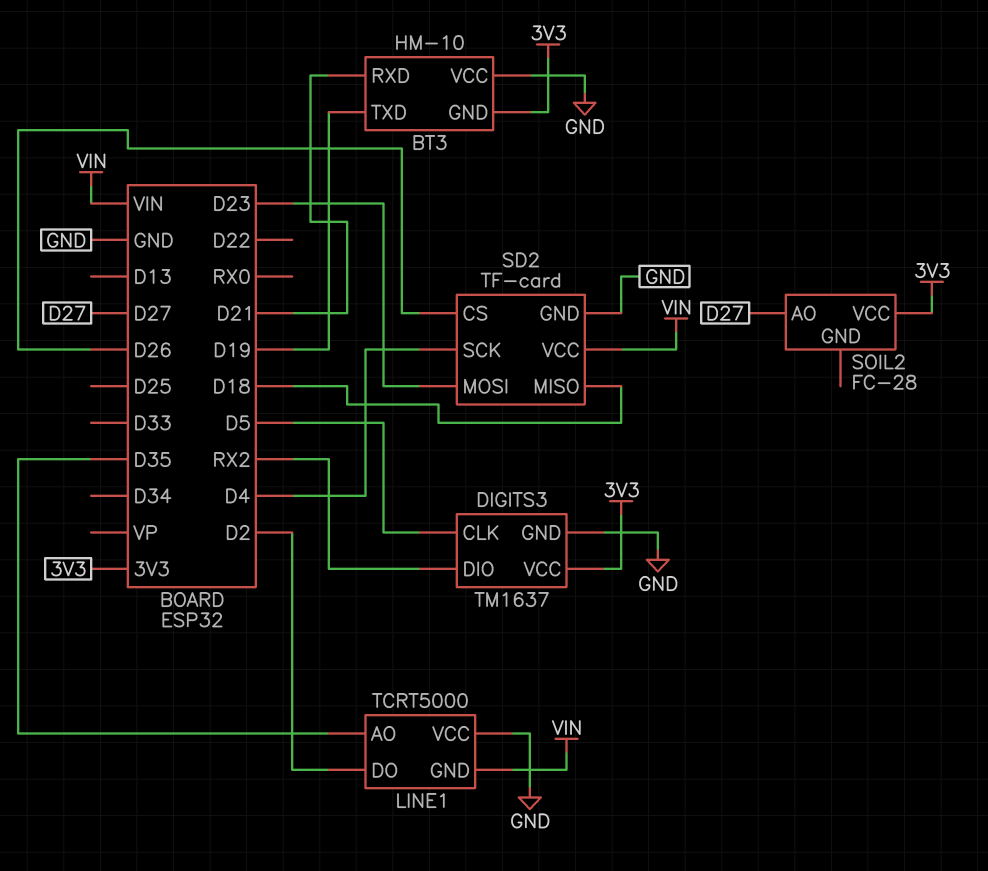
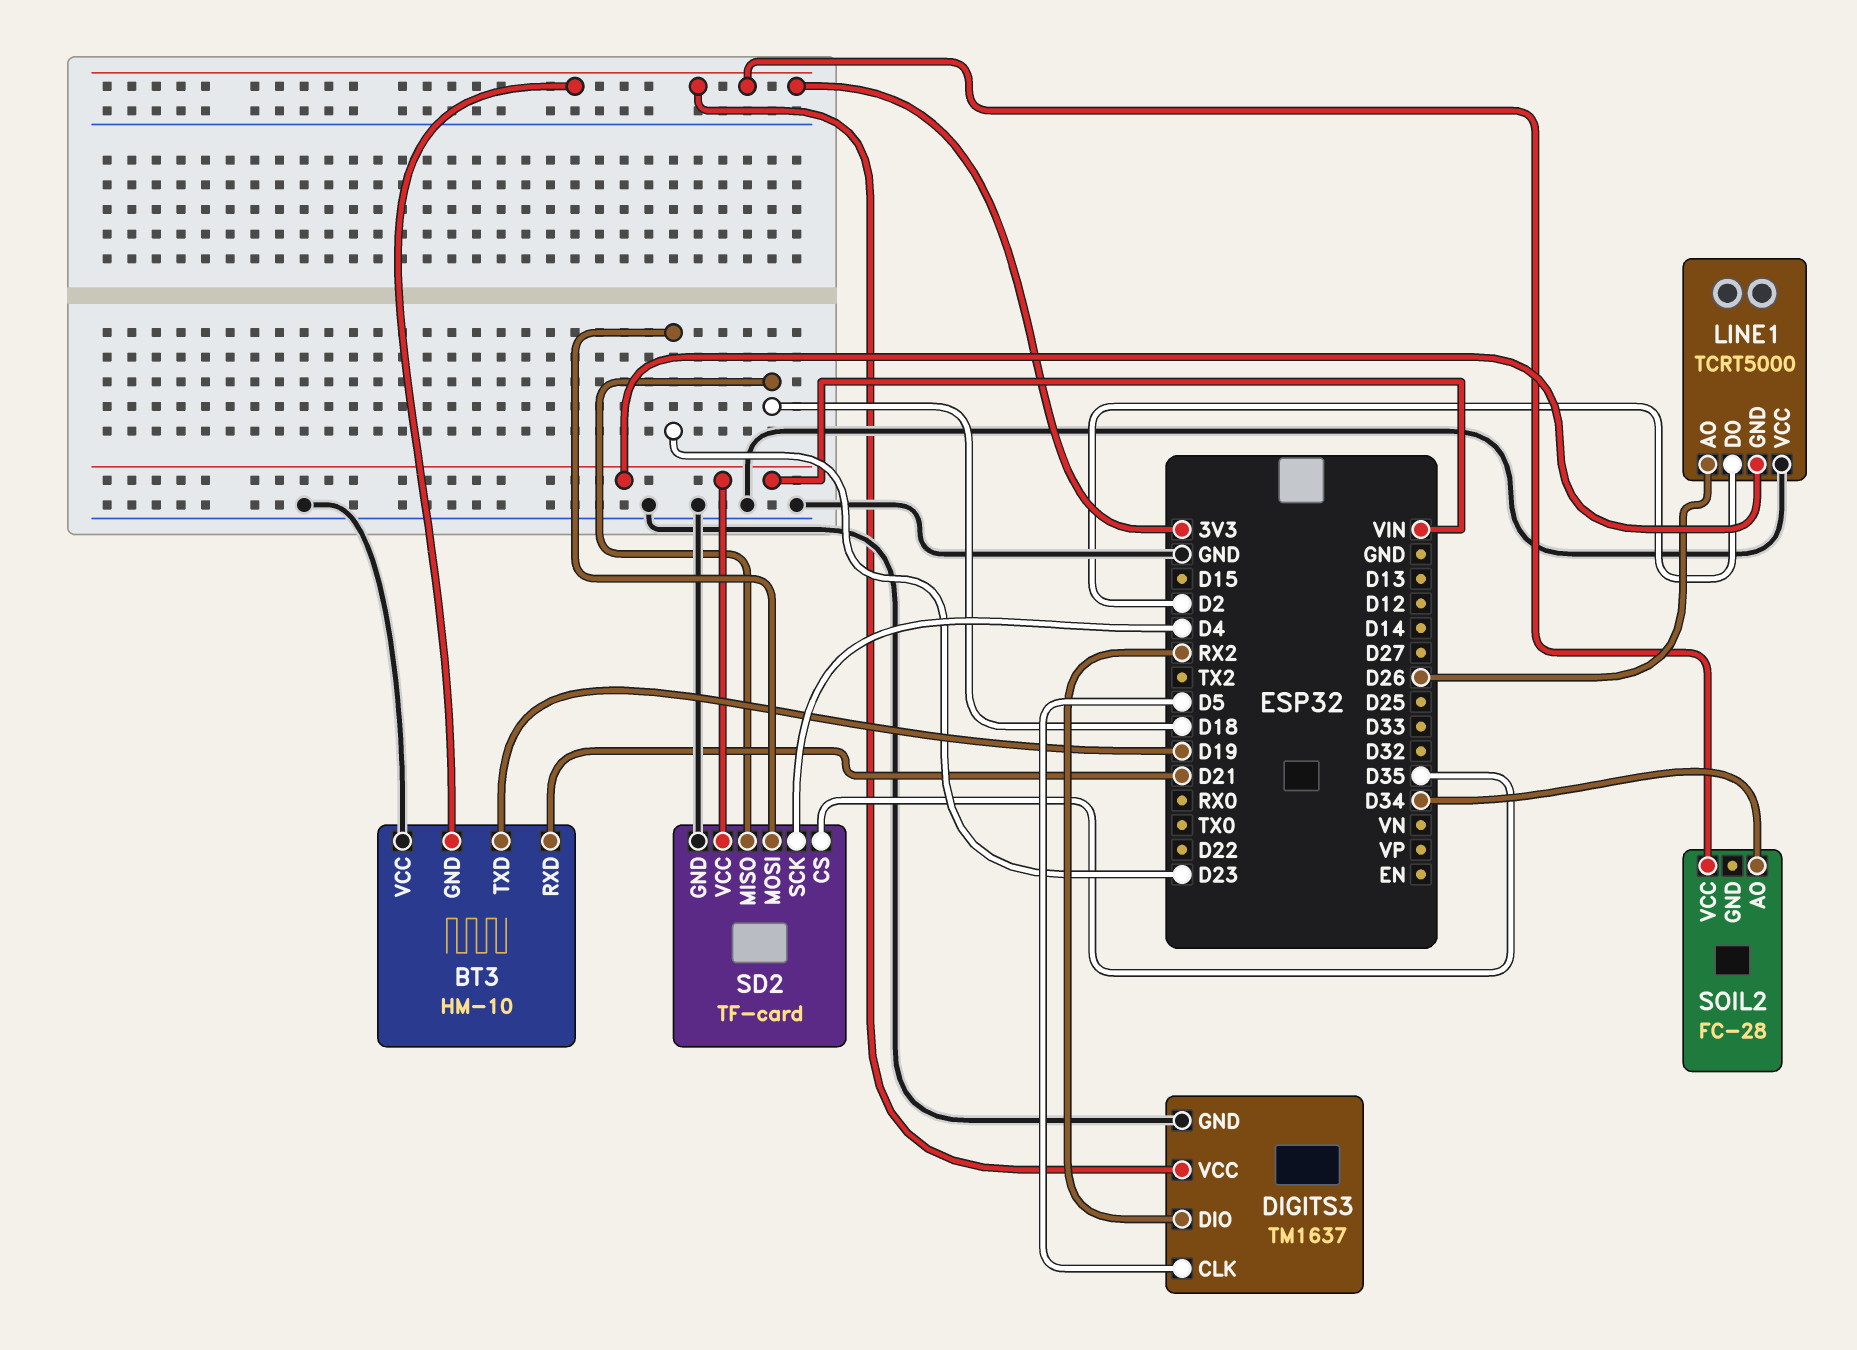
LINE1 pin AO: D35 -> D26
SD2 pin CS: D26 -> D35
SOIL2 pin AO: D27 -> D34

